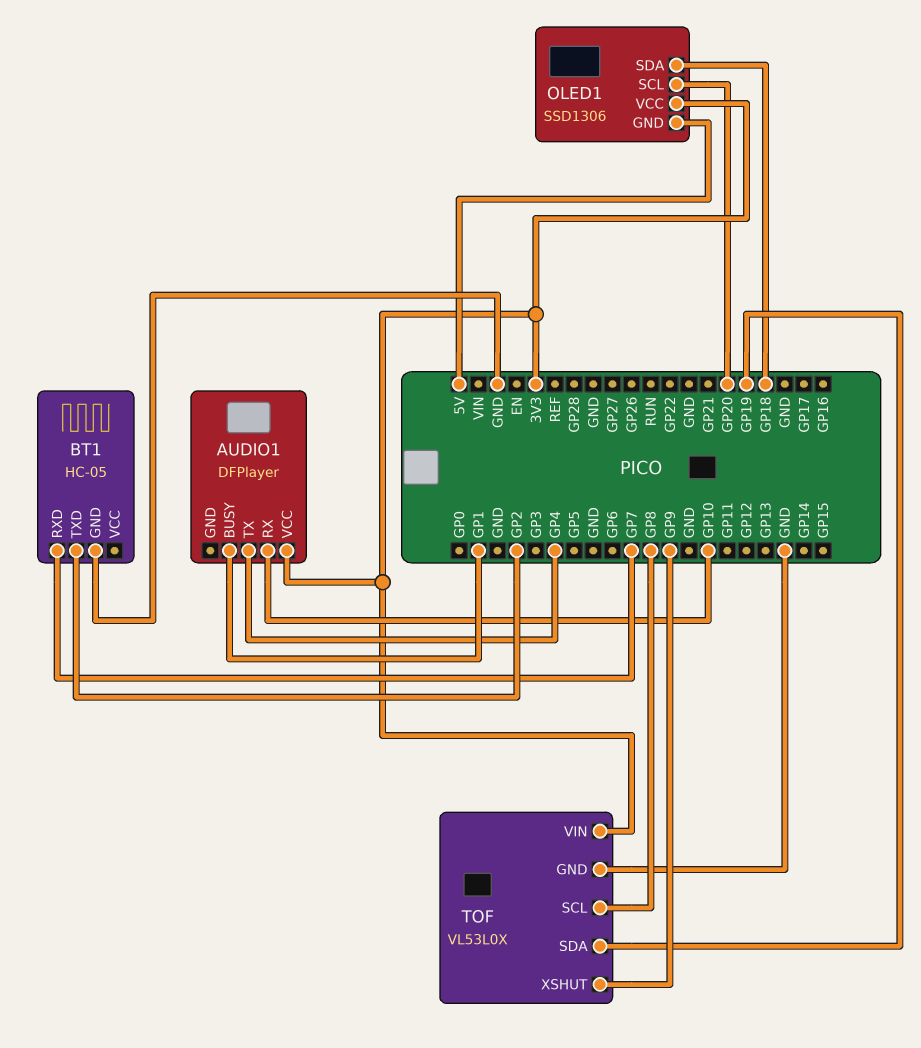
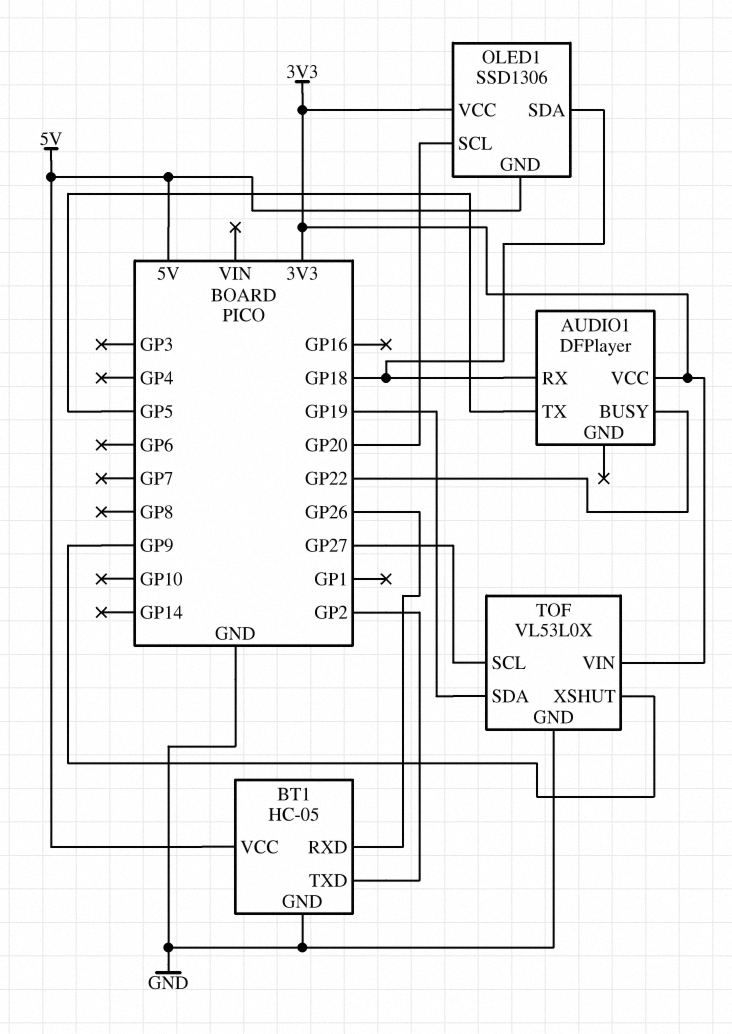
AUDIO1 pin BUSY: GP1 -> GP22
AUDIO1 pin RX: GP10 -> GP18
AUDIO1 pin TX: GP4 -> GP5
BT1 pin RXD: GP7 -> GP26
BT1 pin VCC: none -> 5V
TOF pin SCL: GP8 -> GP27

